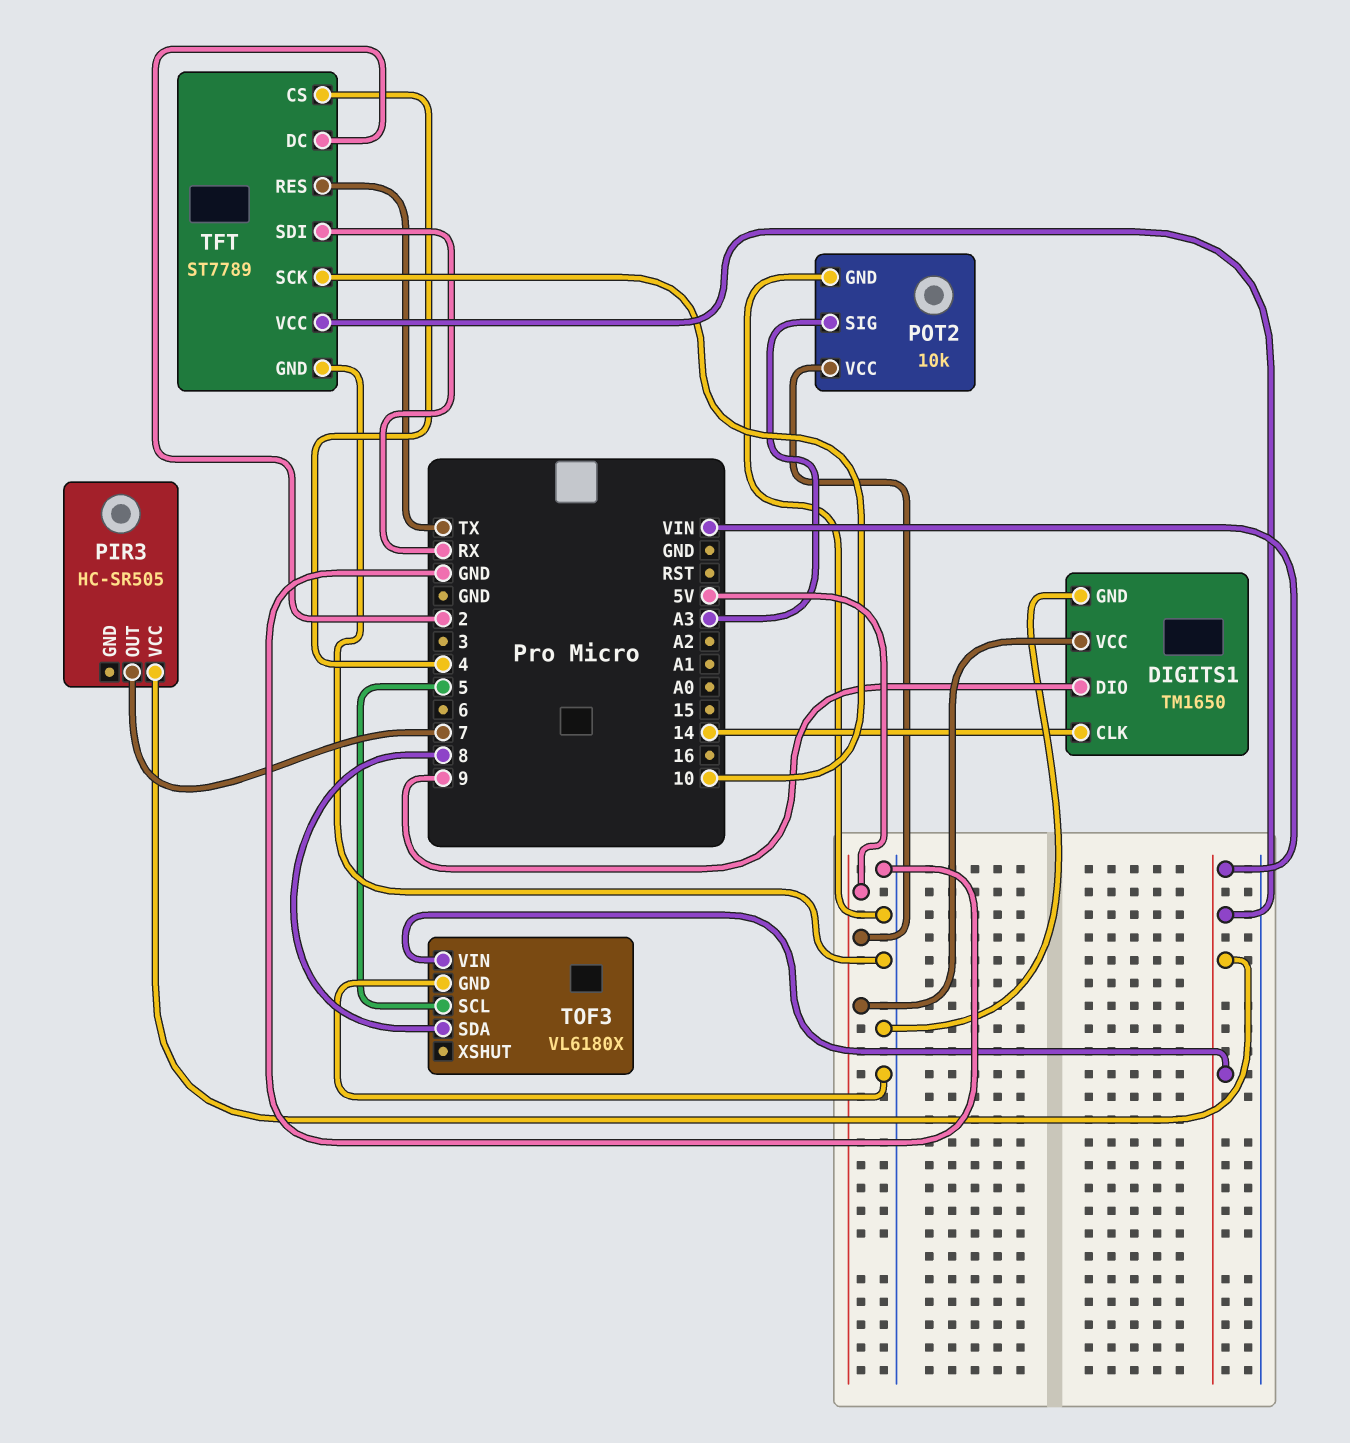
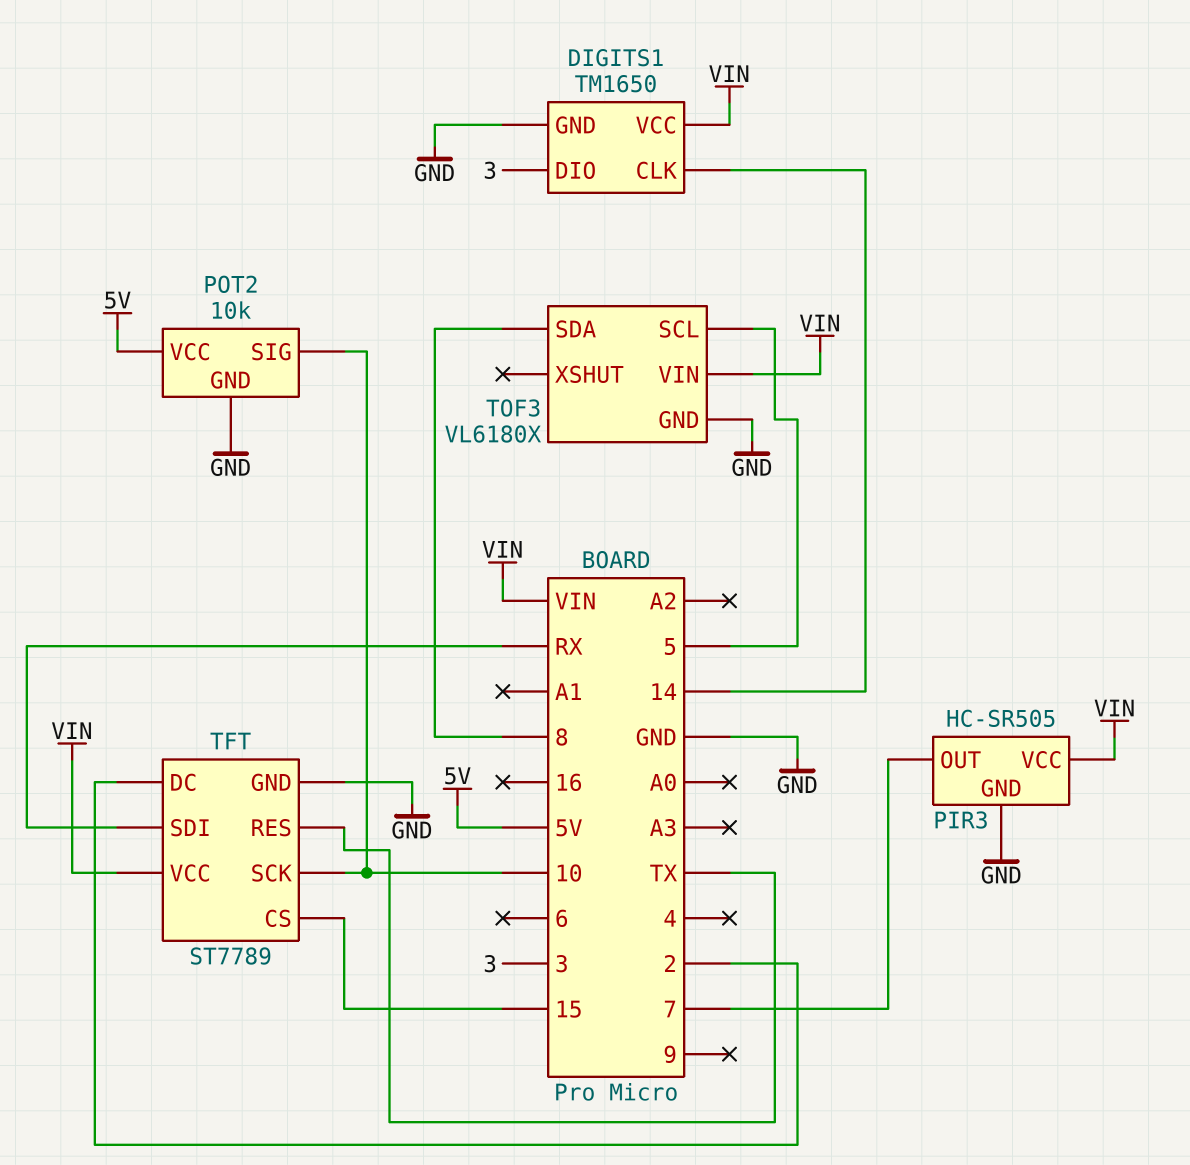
DIGITS1 pin DIO: 9 -> 3
DIGITS1 pin VCC: 5V -> VIN
PIR3 pin GND: none -> GND
POT2 pin SIG: A3 -> 10
TFT pin CS: 4 -> 15

